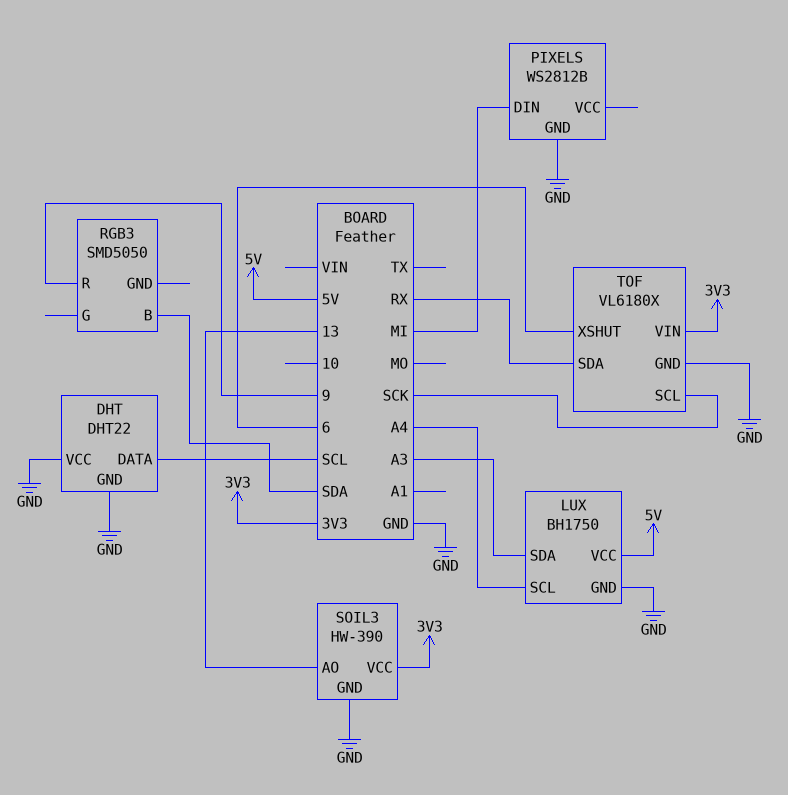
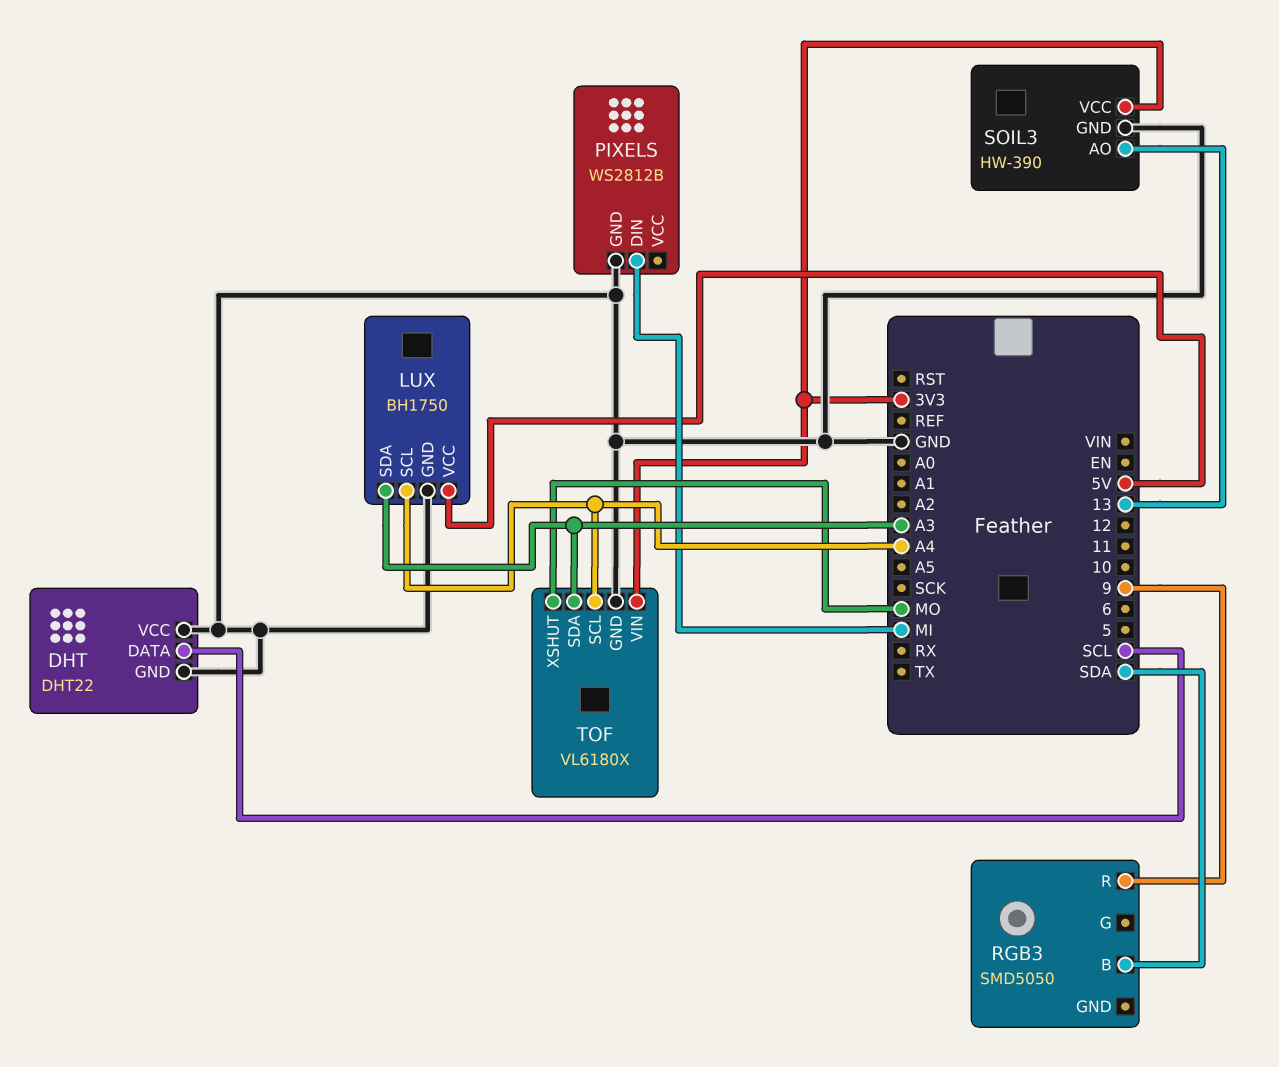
TOF pin SCL: SCK -> A4
TOF pin SDA: RX -> A3
TOF pin XSHUT: 6 -> MO

